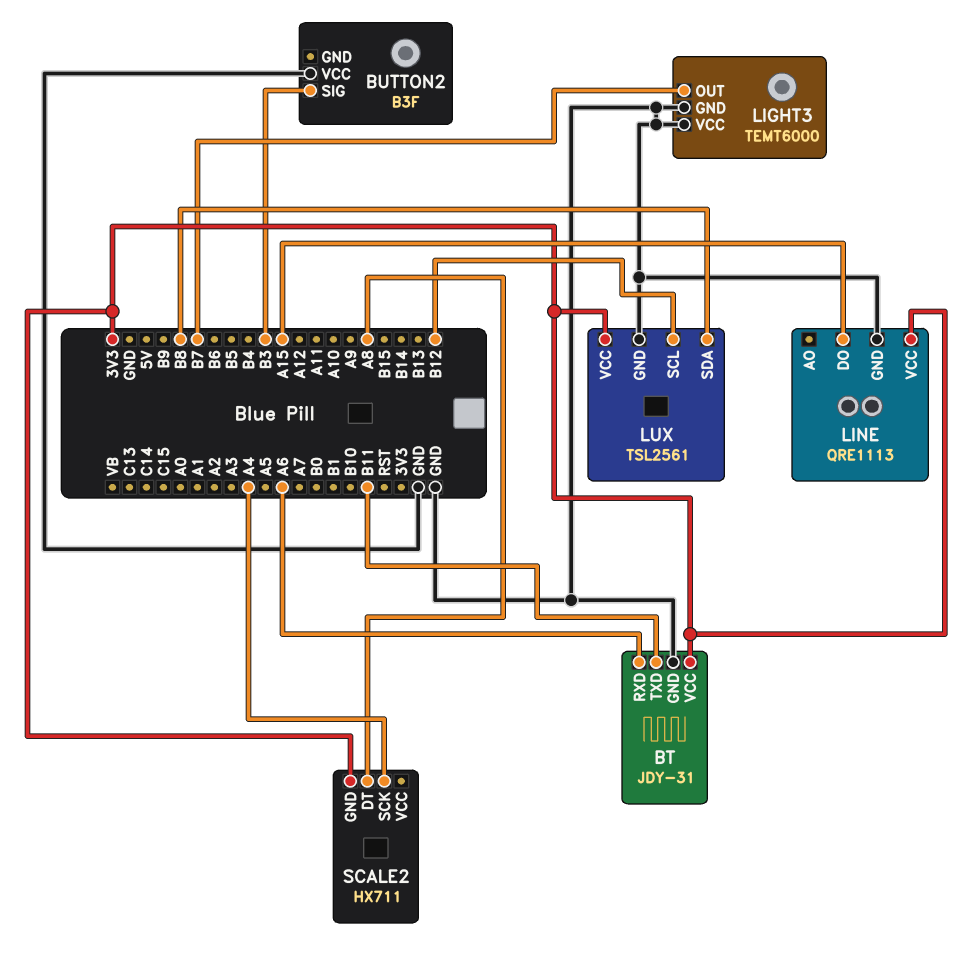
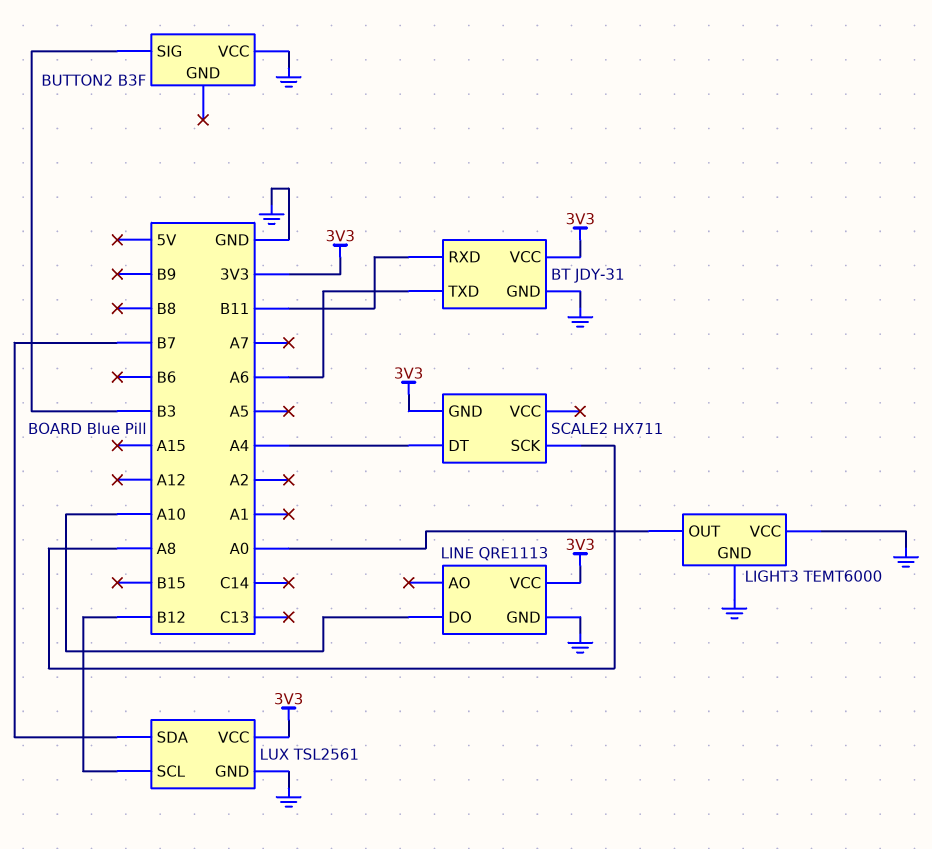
BT pin RXD: A6 -> B11
BT pin TXD: B11 -> A6
LIGHT3 pin OUT: B7 -> A0
LINE pin DO: A15 -> A10
LUX pin SDA: B8 -> B7
SCALE2 pin DT: A8 -> A4
SCALE2 pin SCK: A4 -> A8

